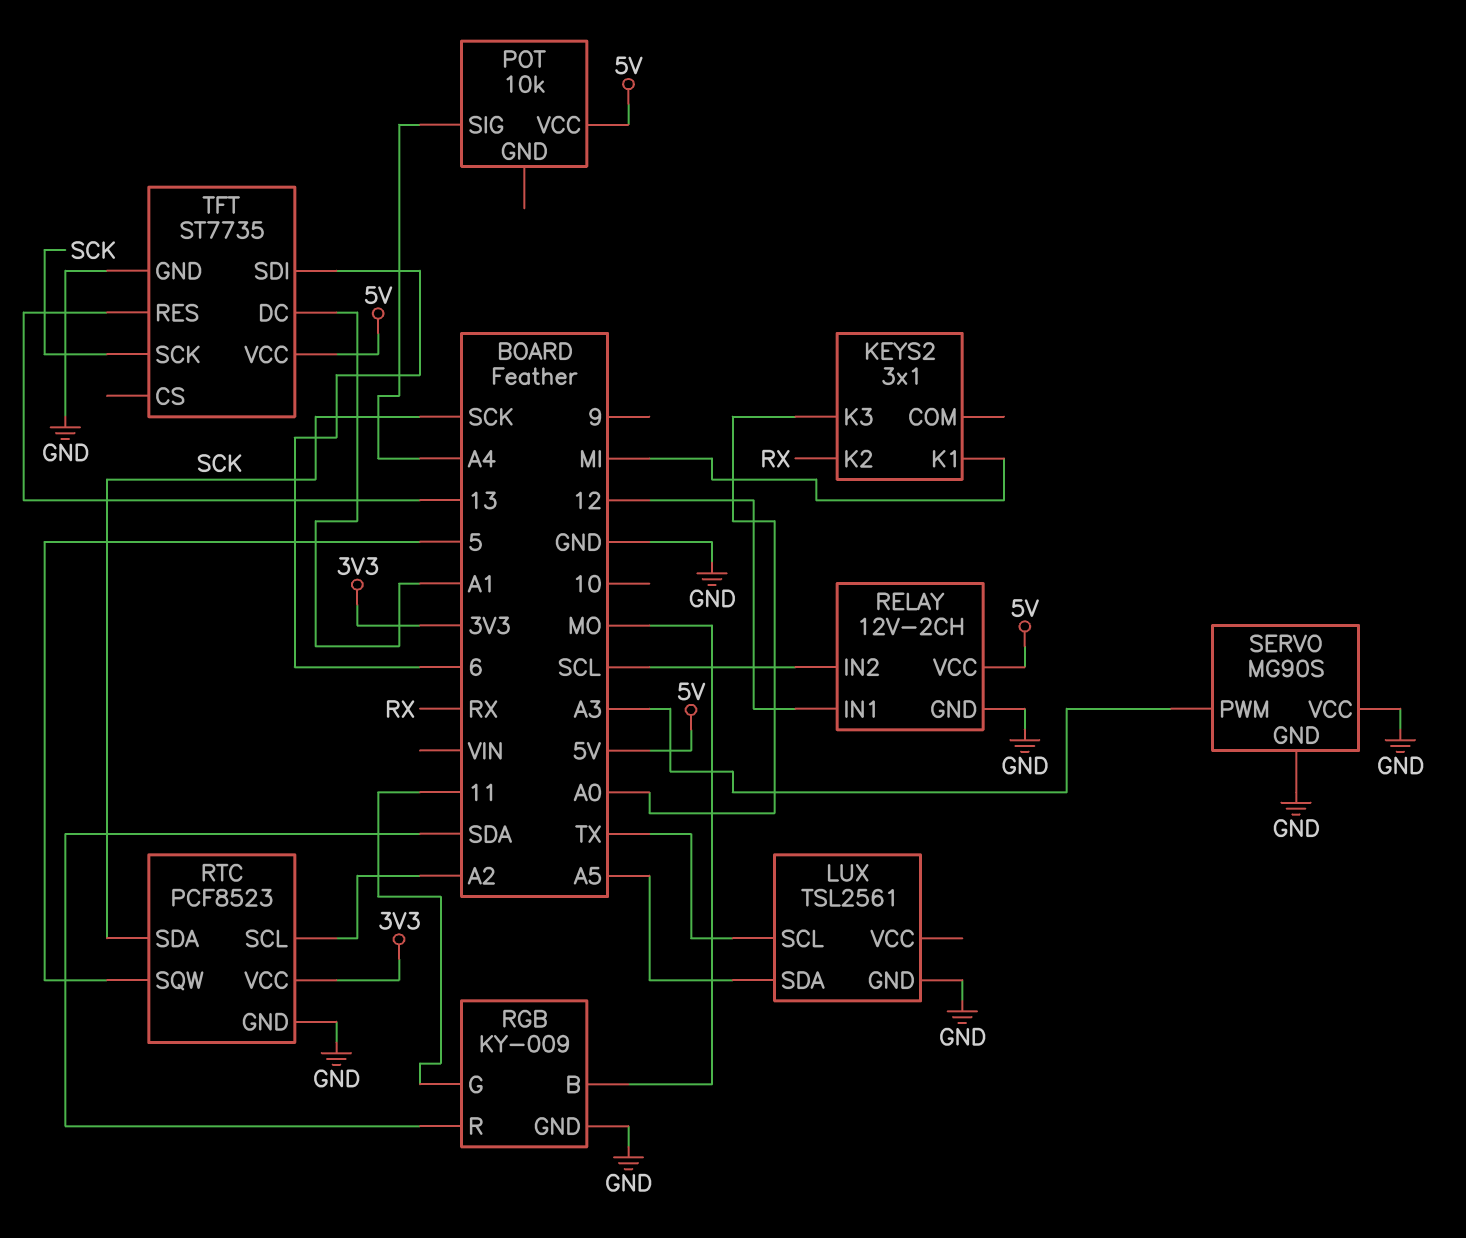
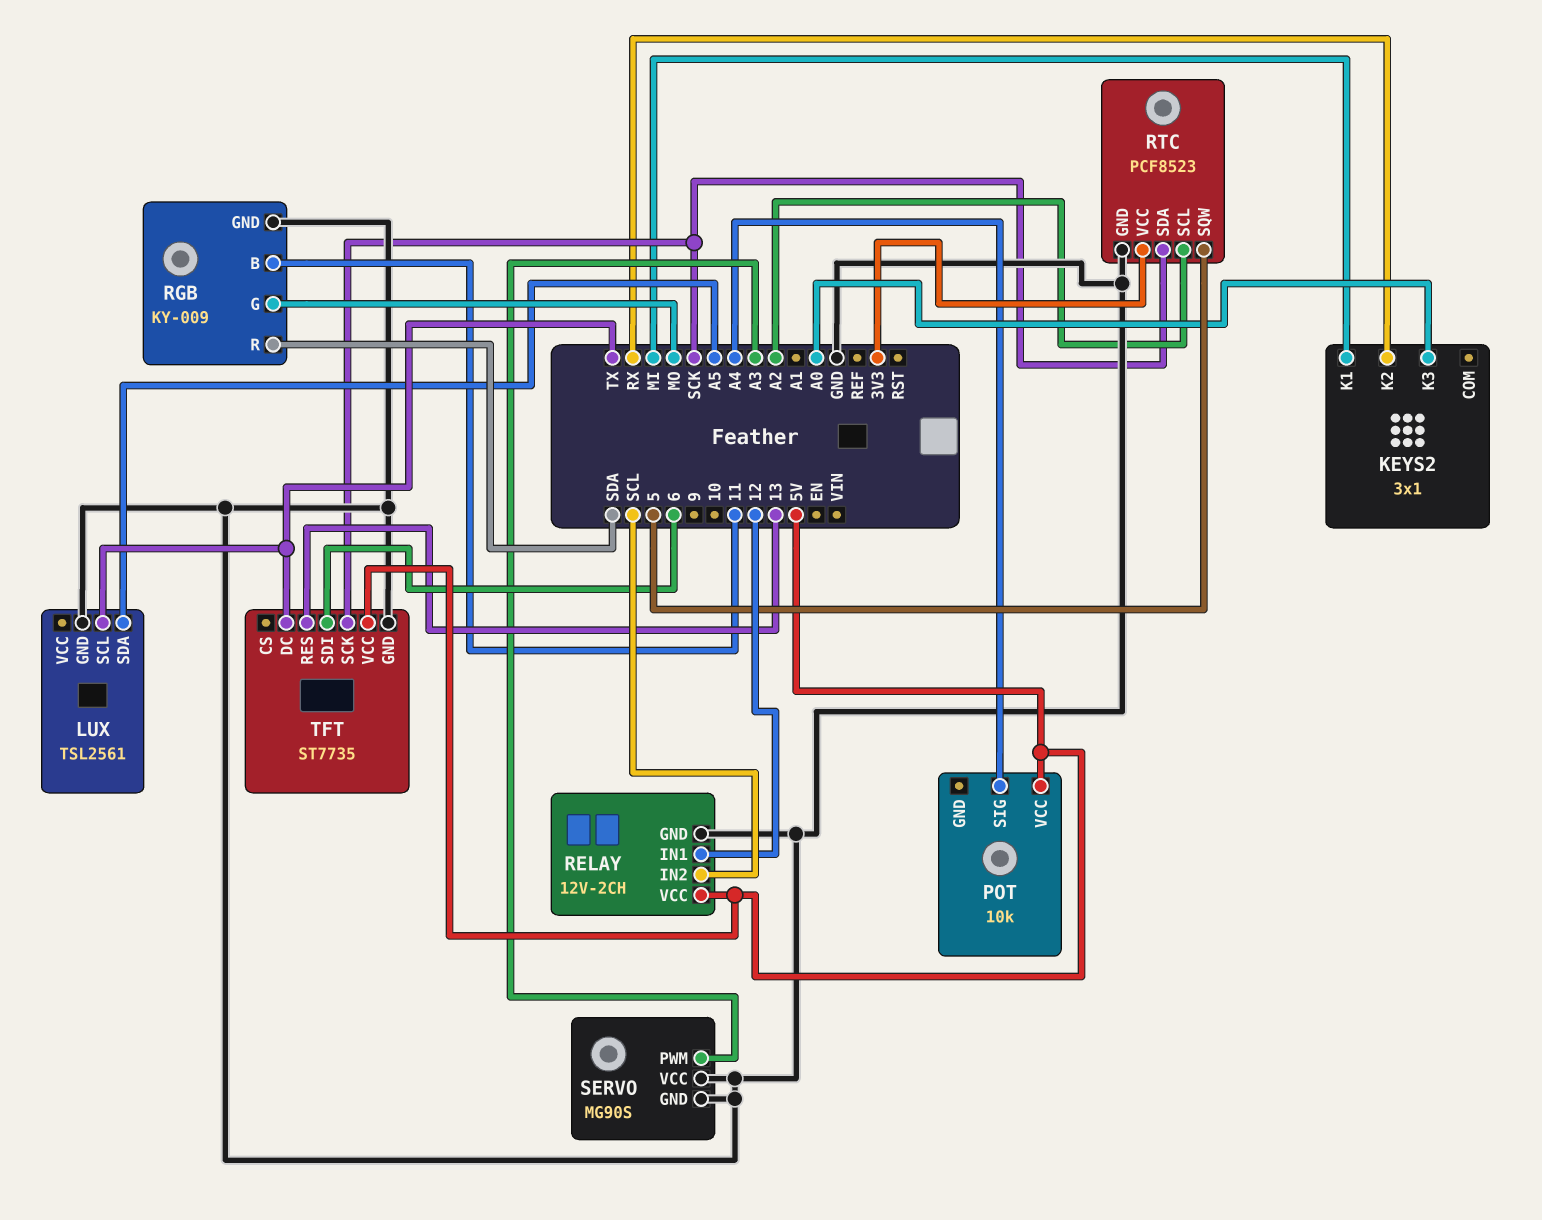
RGB pin B: MO -> 11
RGB pin G: 11 -> MO
TFT pin DC: A1 -> TX

